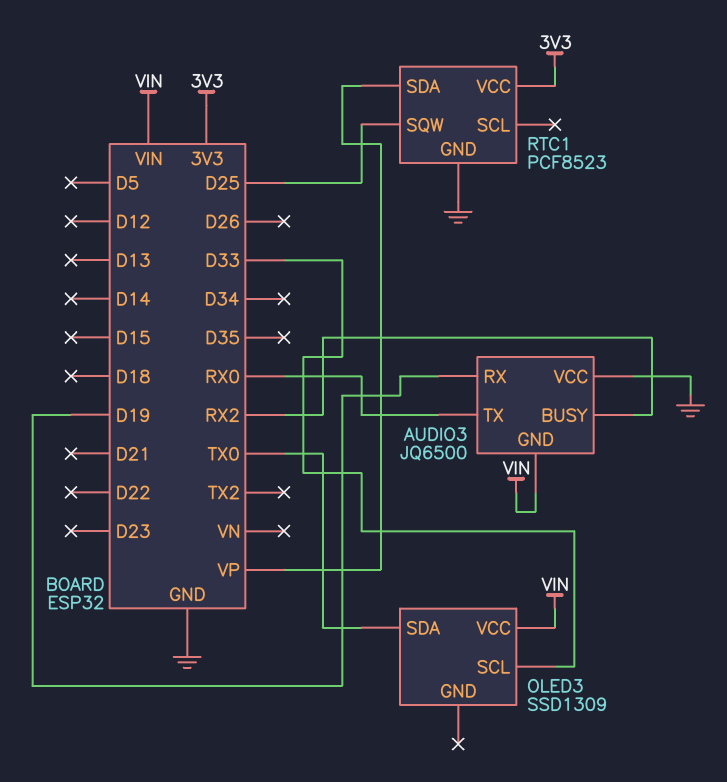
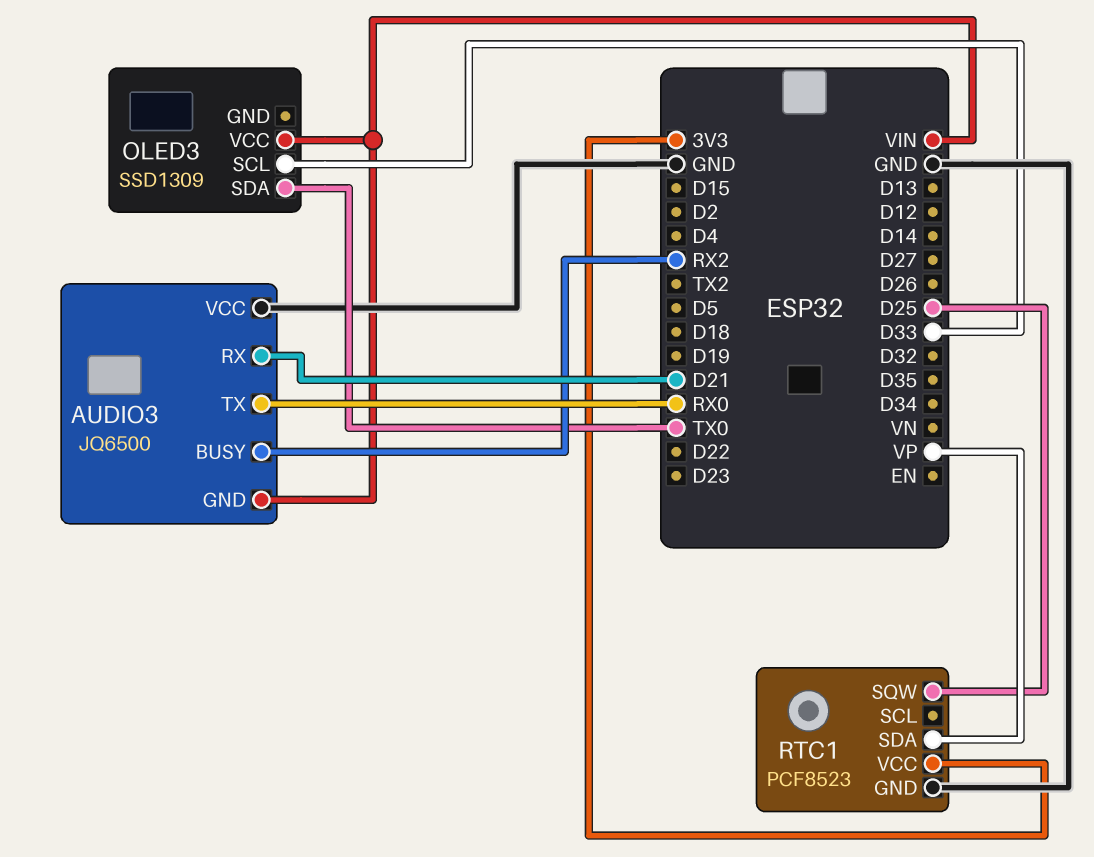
AUDIO3 pin RX: D19 -> D21

